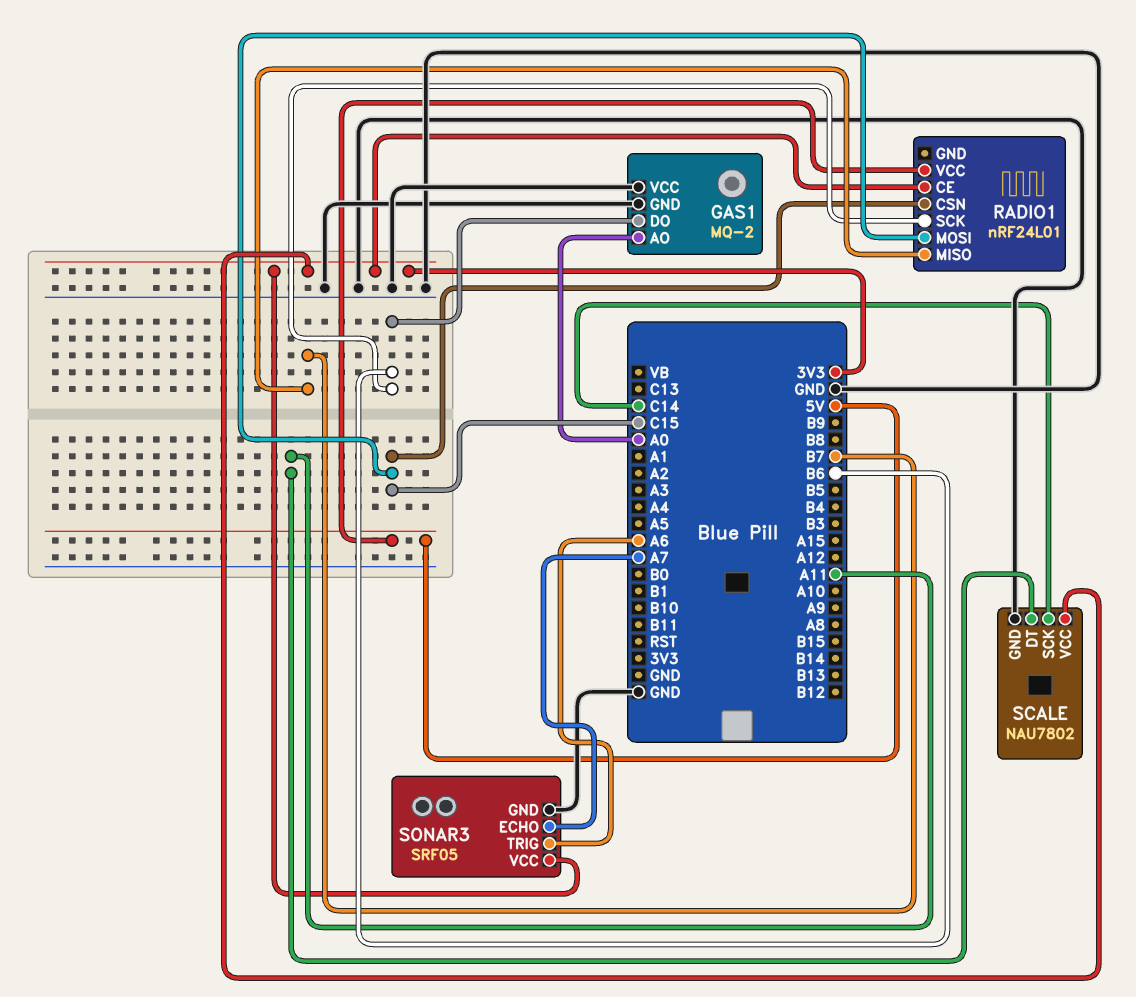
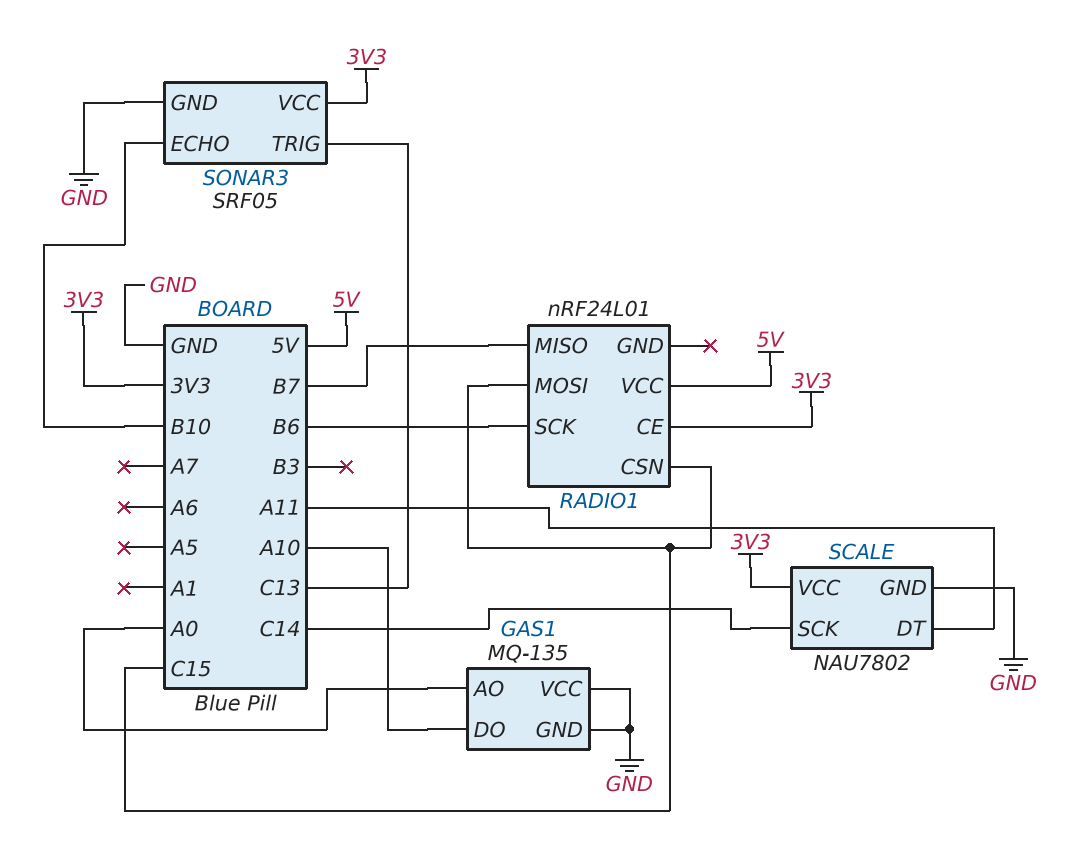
GAS1: MQ-2 -> MQ-135
GAS1 pin DO: B6 -> A10
SONAR3 pin ECHO: A7 -> B10
SONAR3 pin TRIG: A6 -> C13

